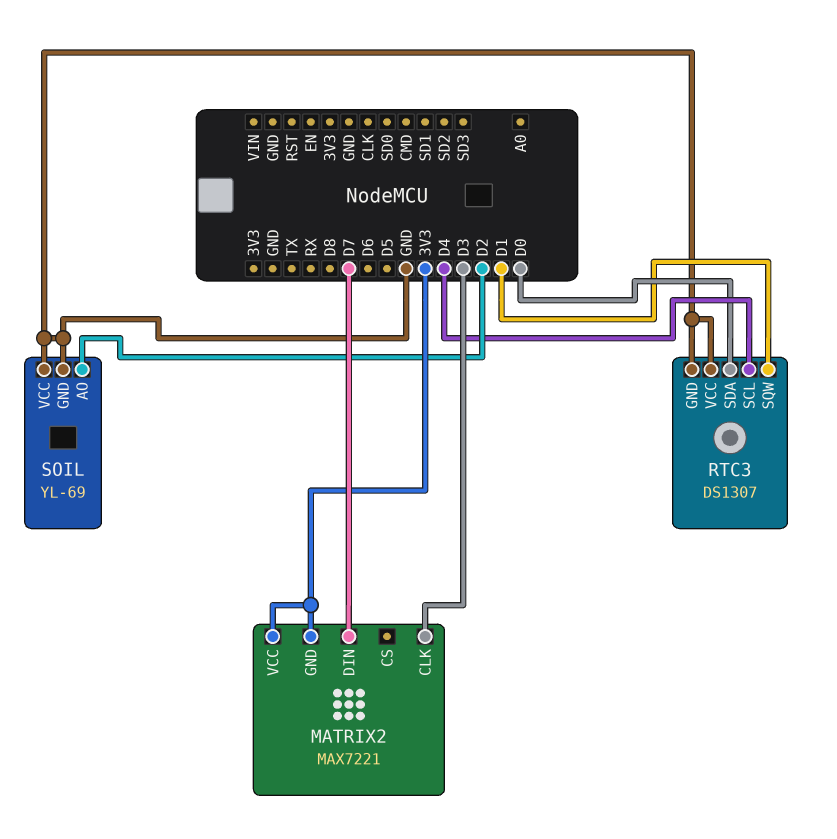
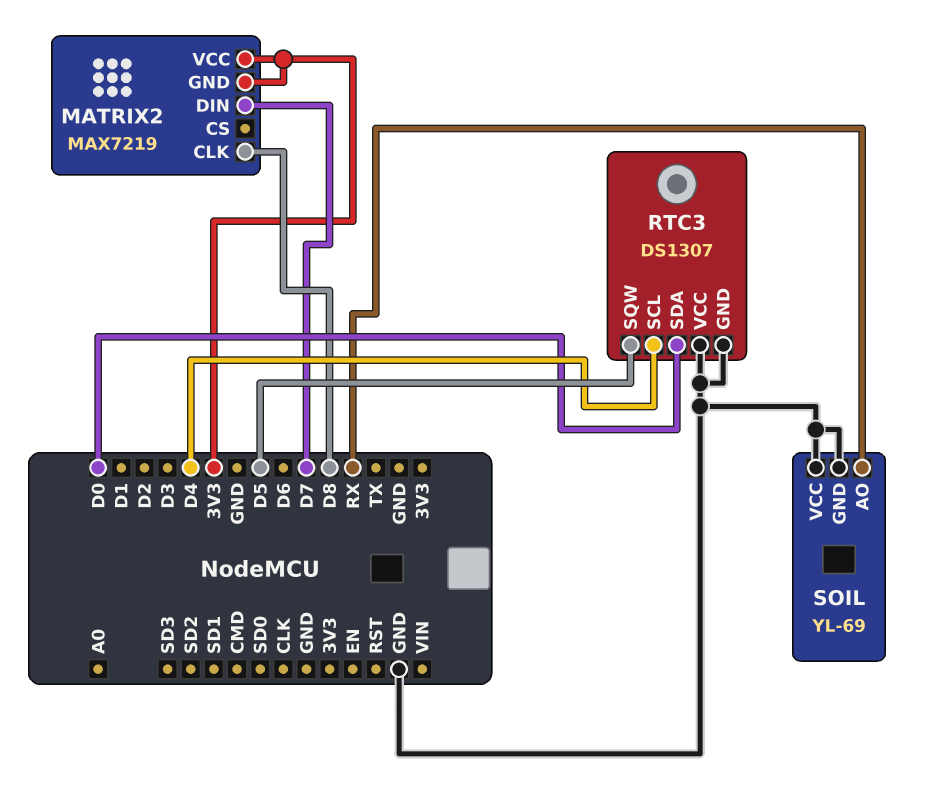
MATRIX2: MAX7221 -> MAX7219
MATRIX2 pin CLK: D3 -> D8
RTC3 pin SQW: D1 -> D5
SOIL pin AO: D2 -> RX

